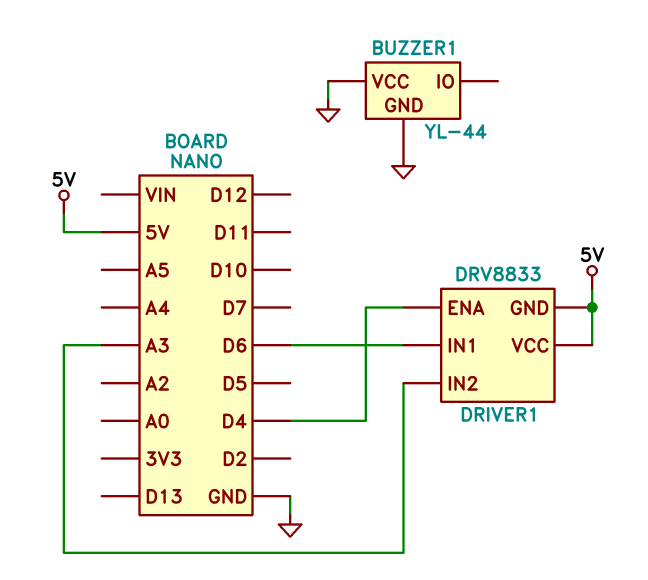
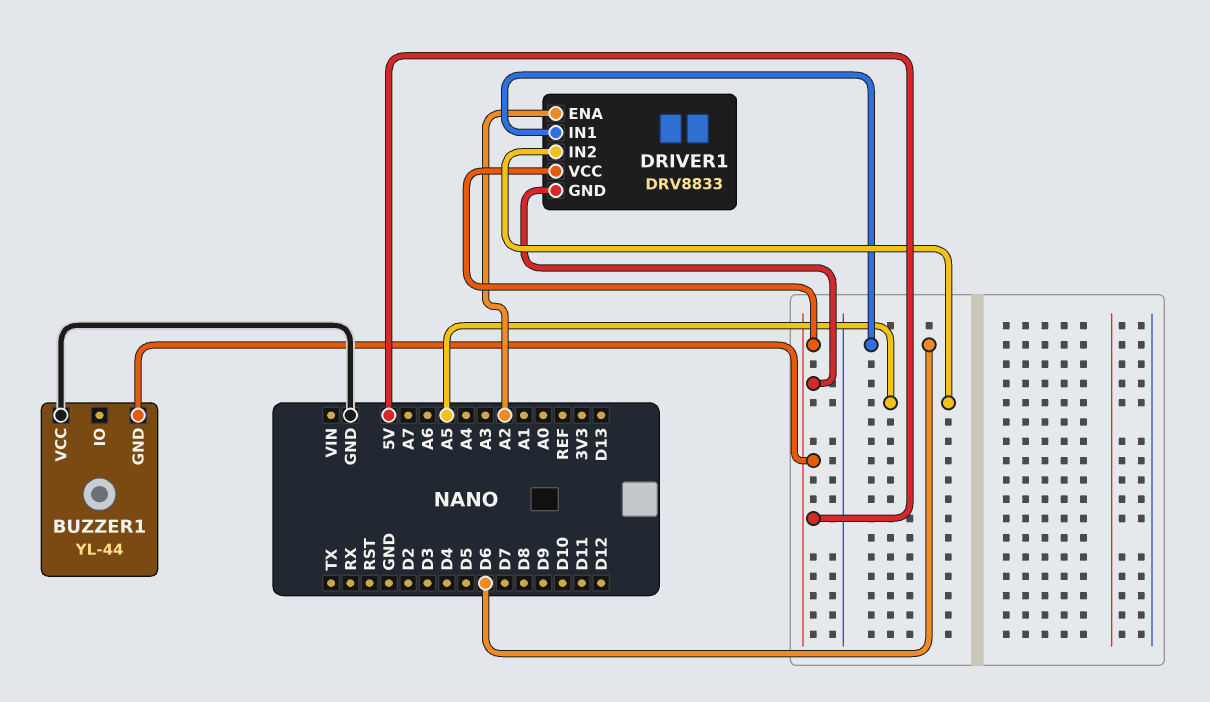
BUZZER1 pin GND: GND -> 5V
DRIVER1 pin ENA: D4 -> A2
DRIVER1 pin IN2: A3 -> A5

